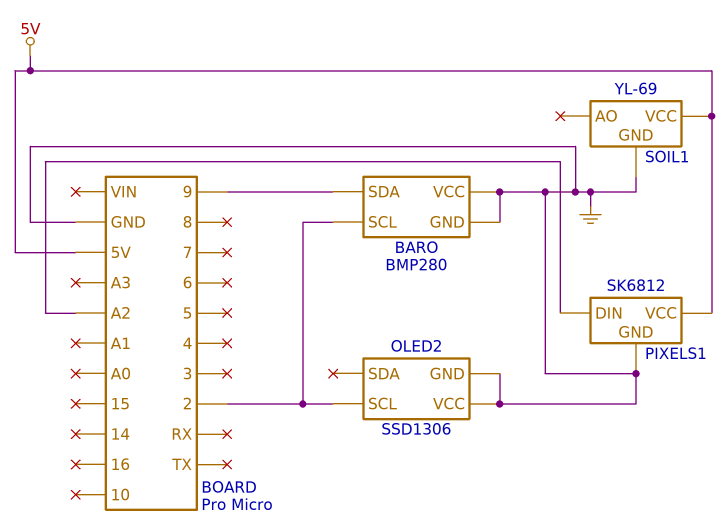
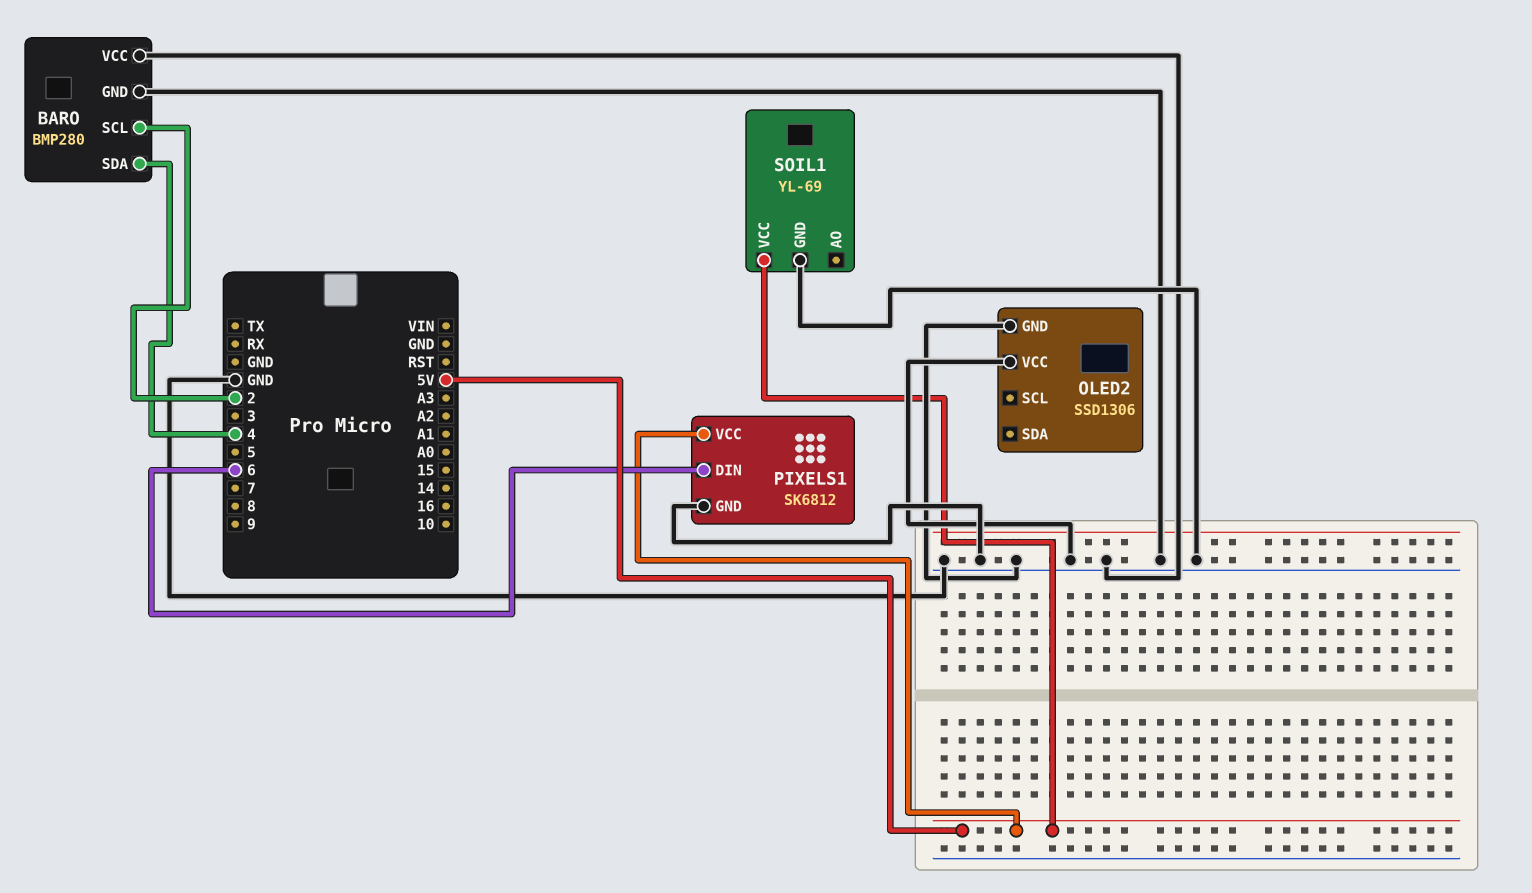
BARO pin SDA: 9 -> 4
OLED2 pin SCL: 2 -> none
PIXELS1 pin DIN: A2 -> 6

